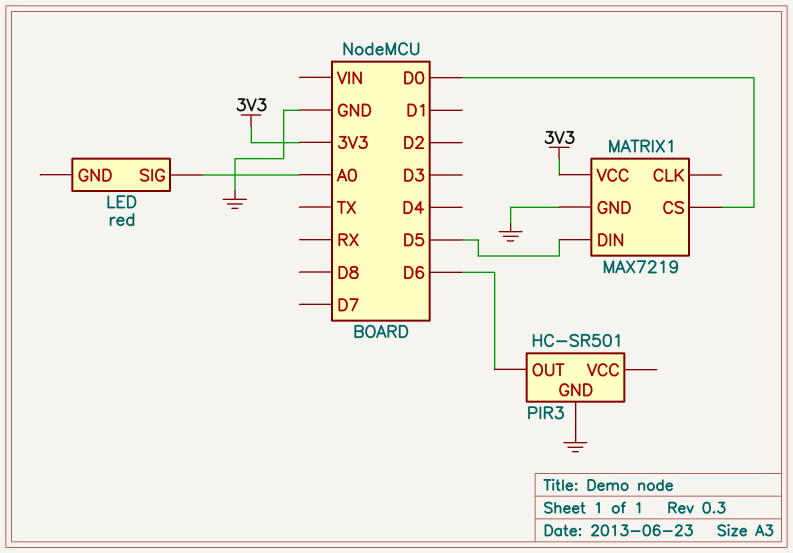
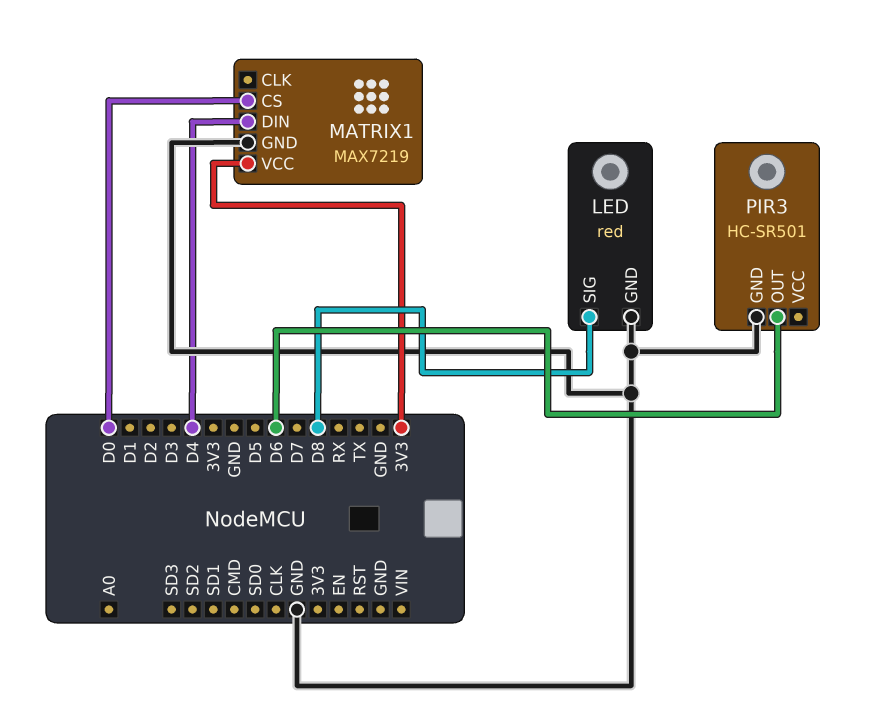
LED pin GND: none -> GND
LED pin SIG: A0 -> D8
MATRIX1 pin DIN: D5 -> D4

